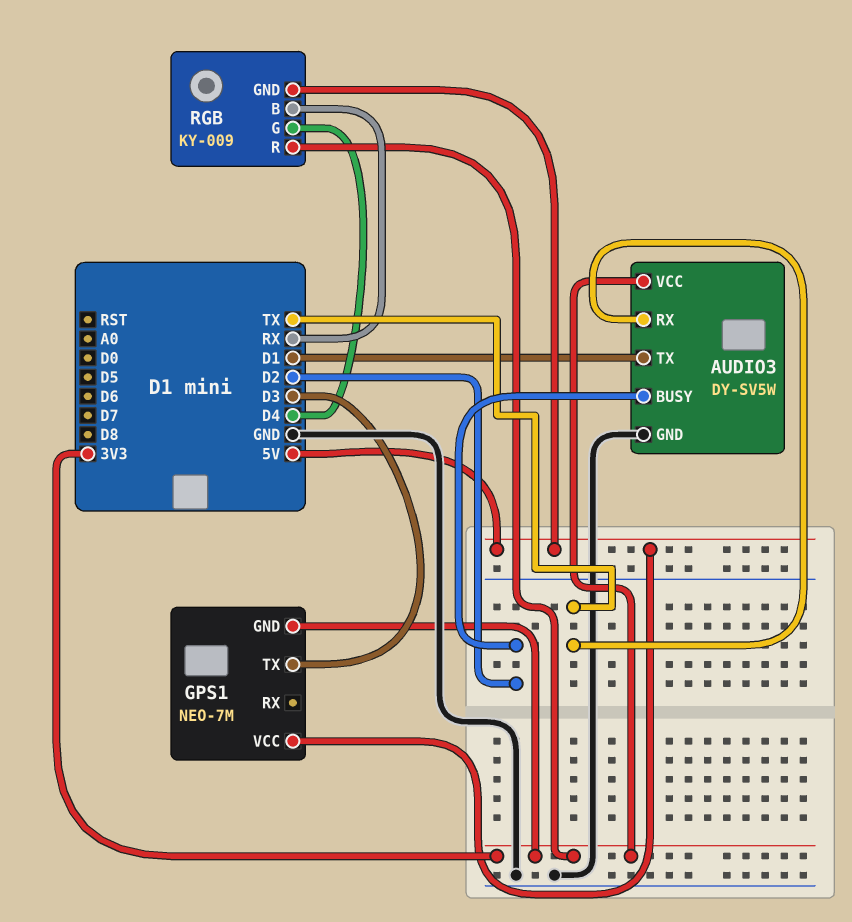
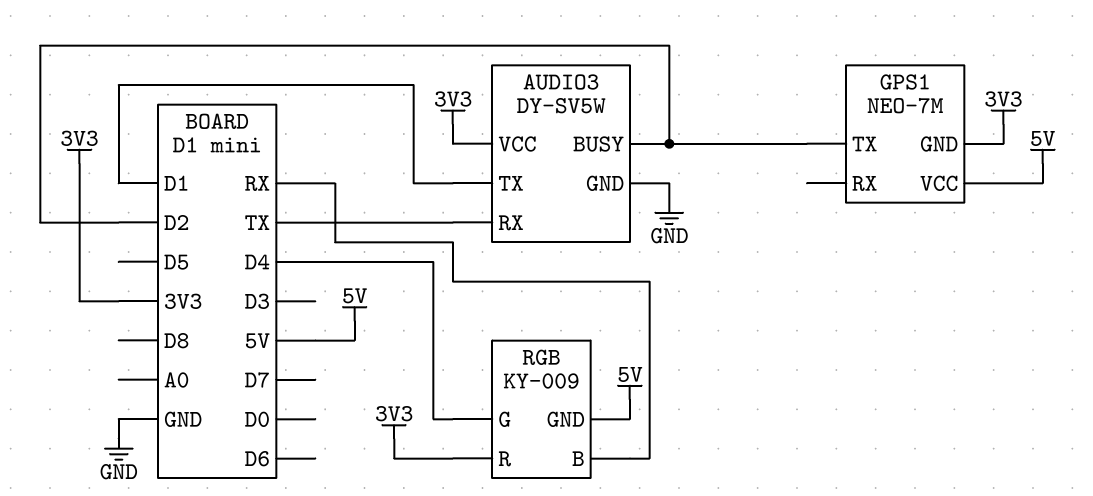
GPS1 pin TX: D3 -> D2

